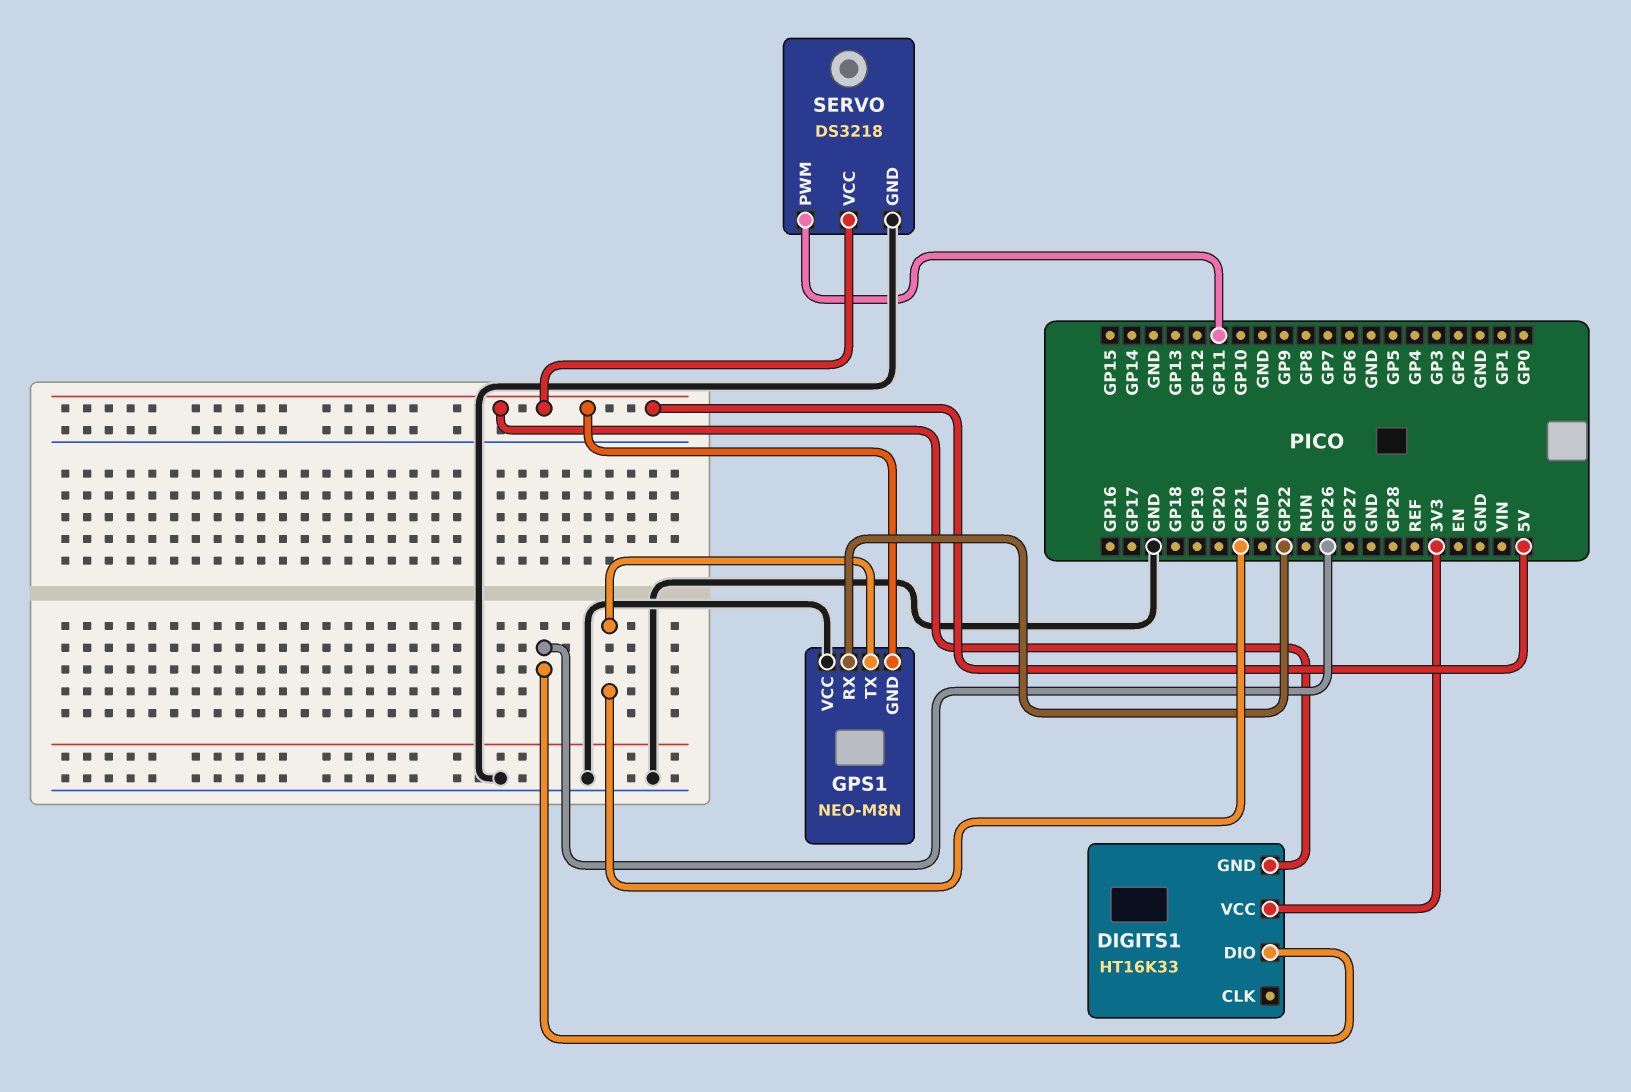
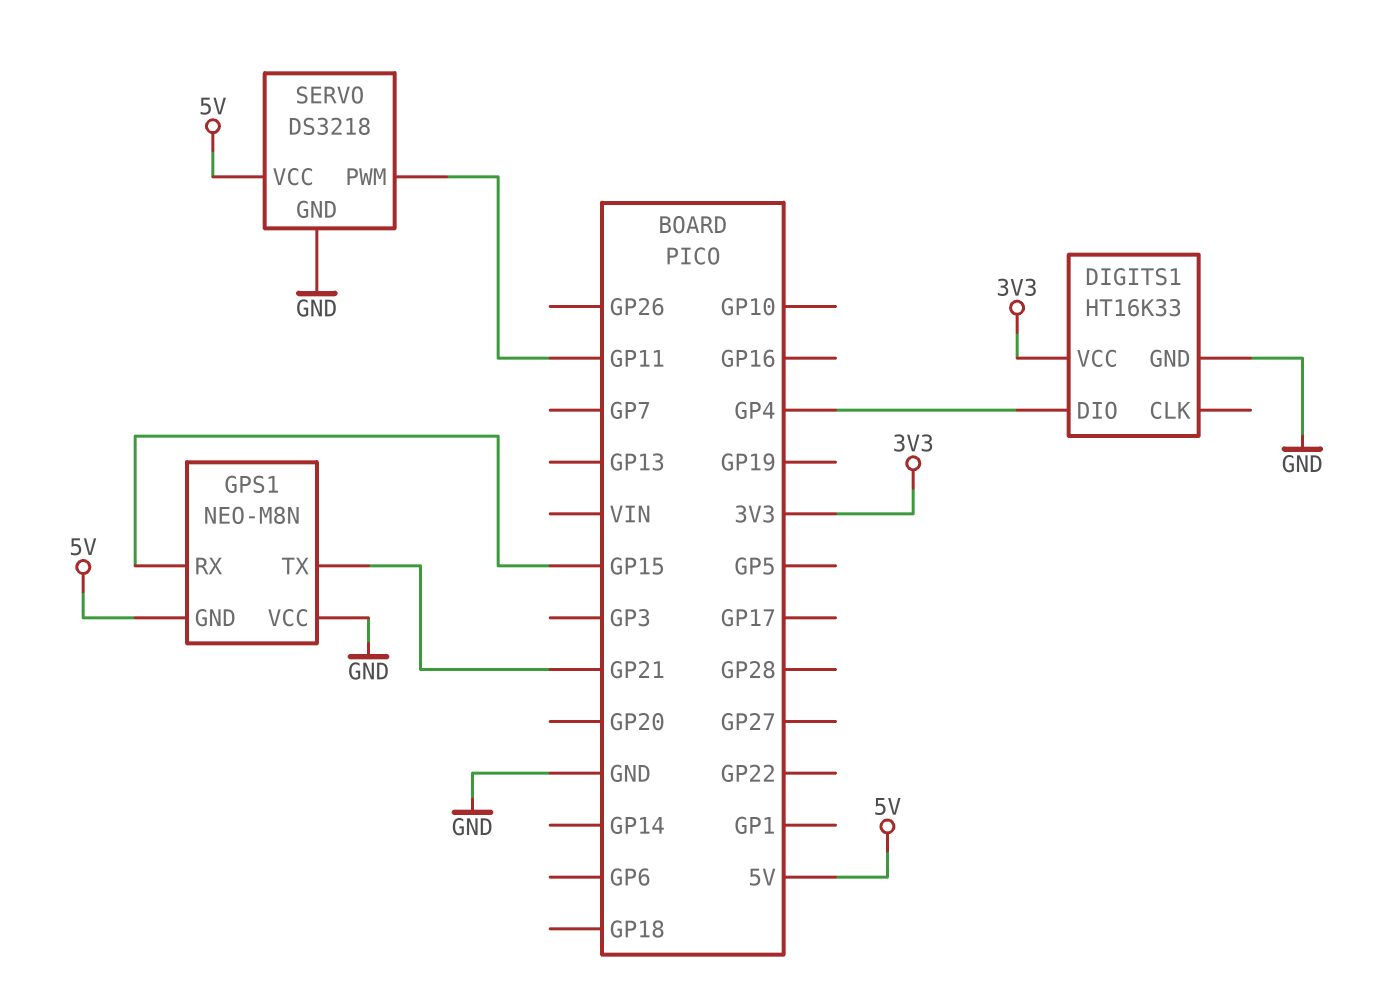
DIGITS1 pin DIO: GP26 -> GP4
DIGITS1 pin GND: 5V -> GND
GPS1 pin RX: GP22 -> GP15

